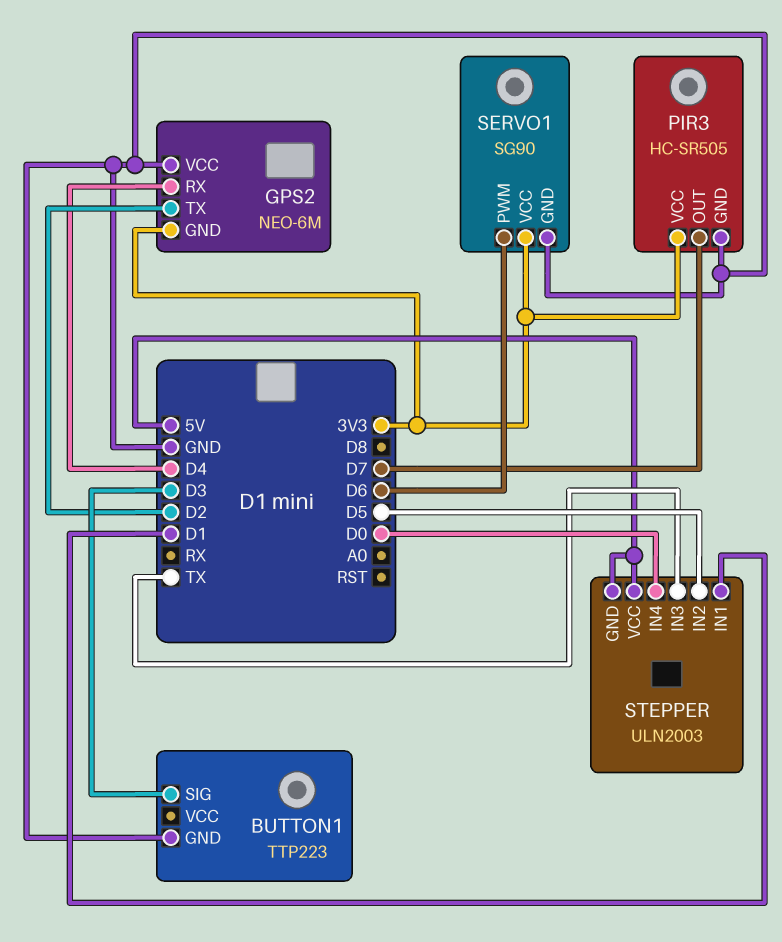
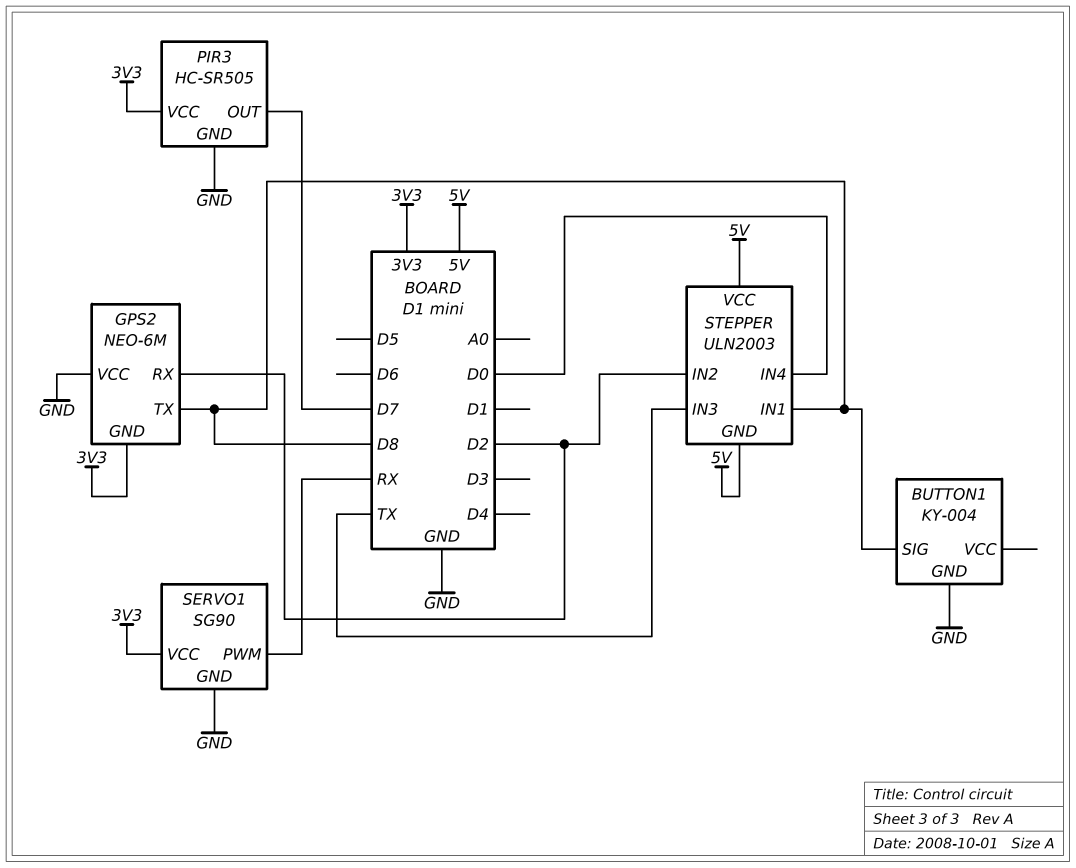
BUTTON1: TTP223 -> KY-004
BUTTON1 pin SIG: D3 -> D8
GPS2 pin RX: D4 -> D2
GPS2 pin TX: D2 -> D8
SERVO1 pin PWM: D6 -> RX
STEPPER pin IN1: D1 -> D8
STEPPER pin IN2: D5 -> D2

